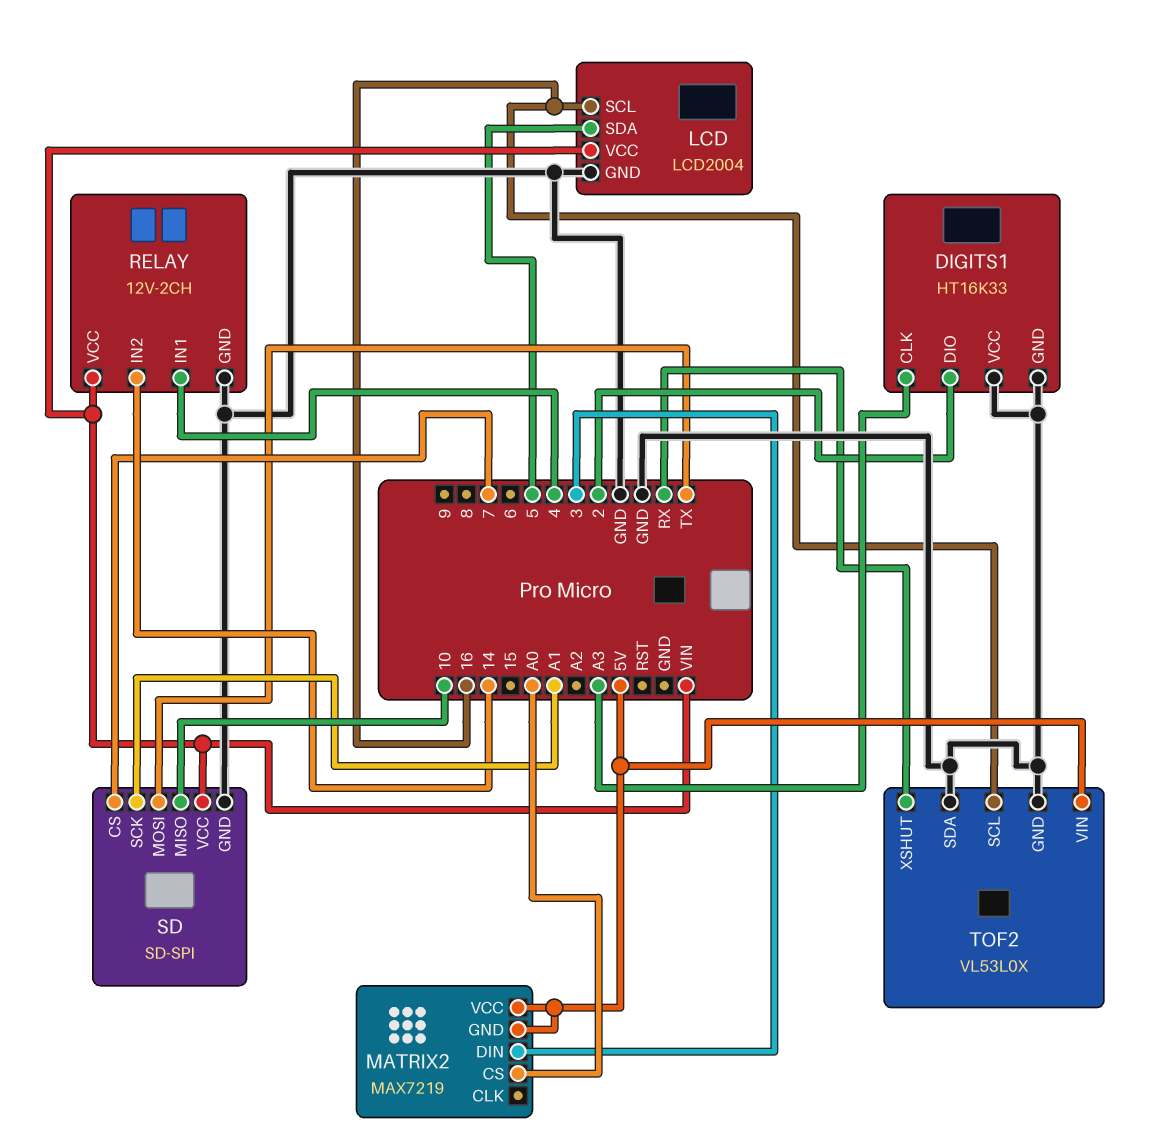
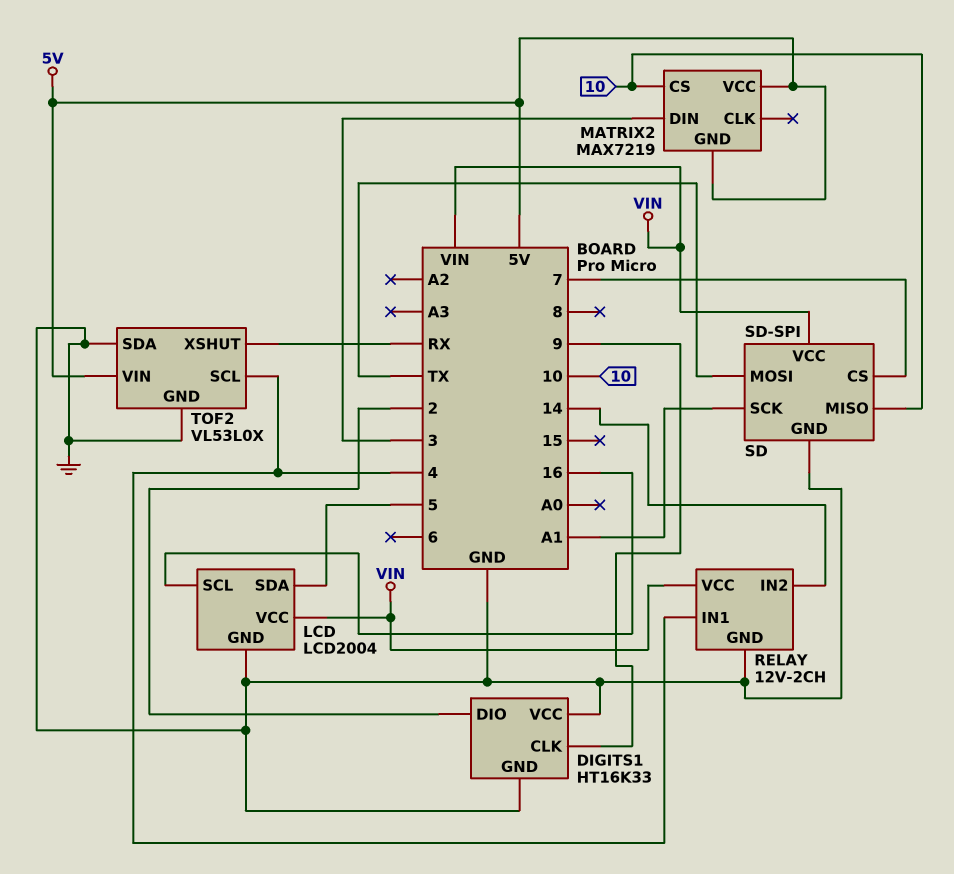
DIGITS1 pin CLK: A3 -> 9
MATRIX2 pin CS: A0 -> 10
TOF2 pin SCL: 16 -> 4

